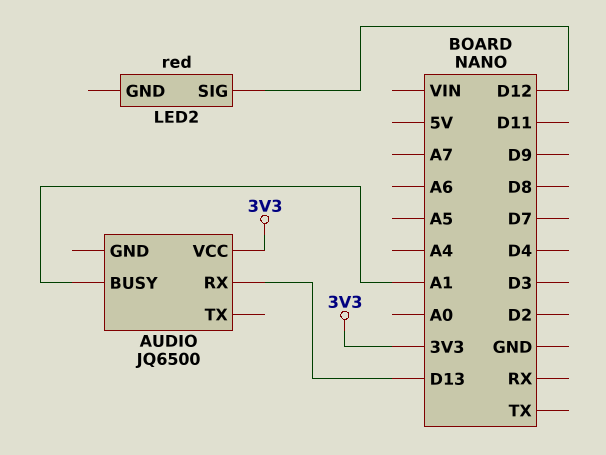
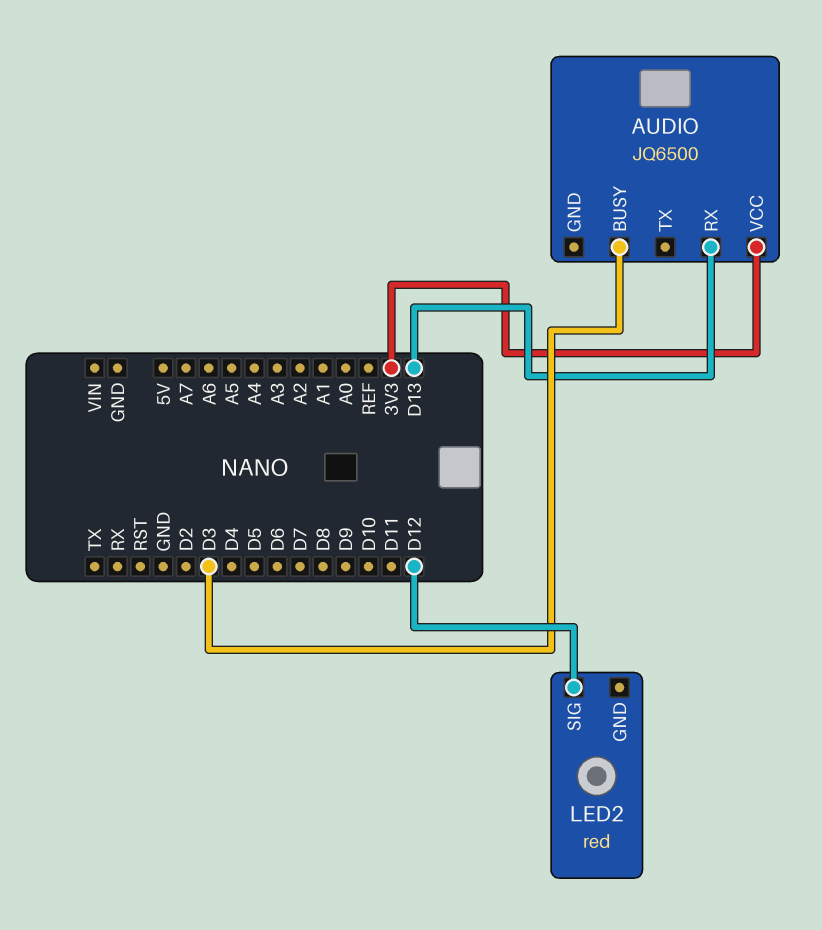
AUDIO pin BUSY: A1 -> D3

